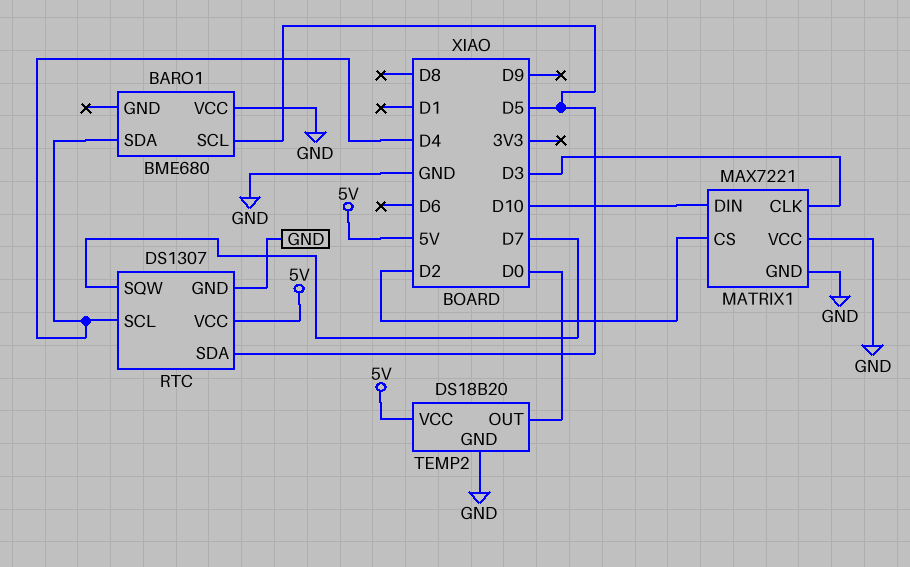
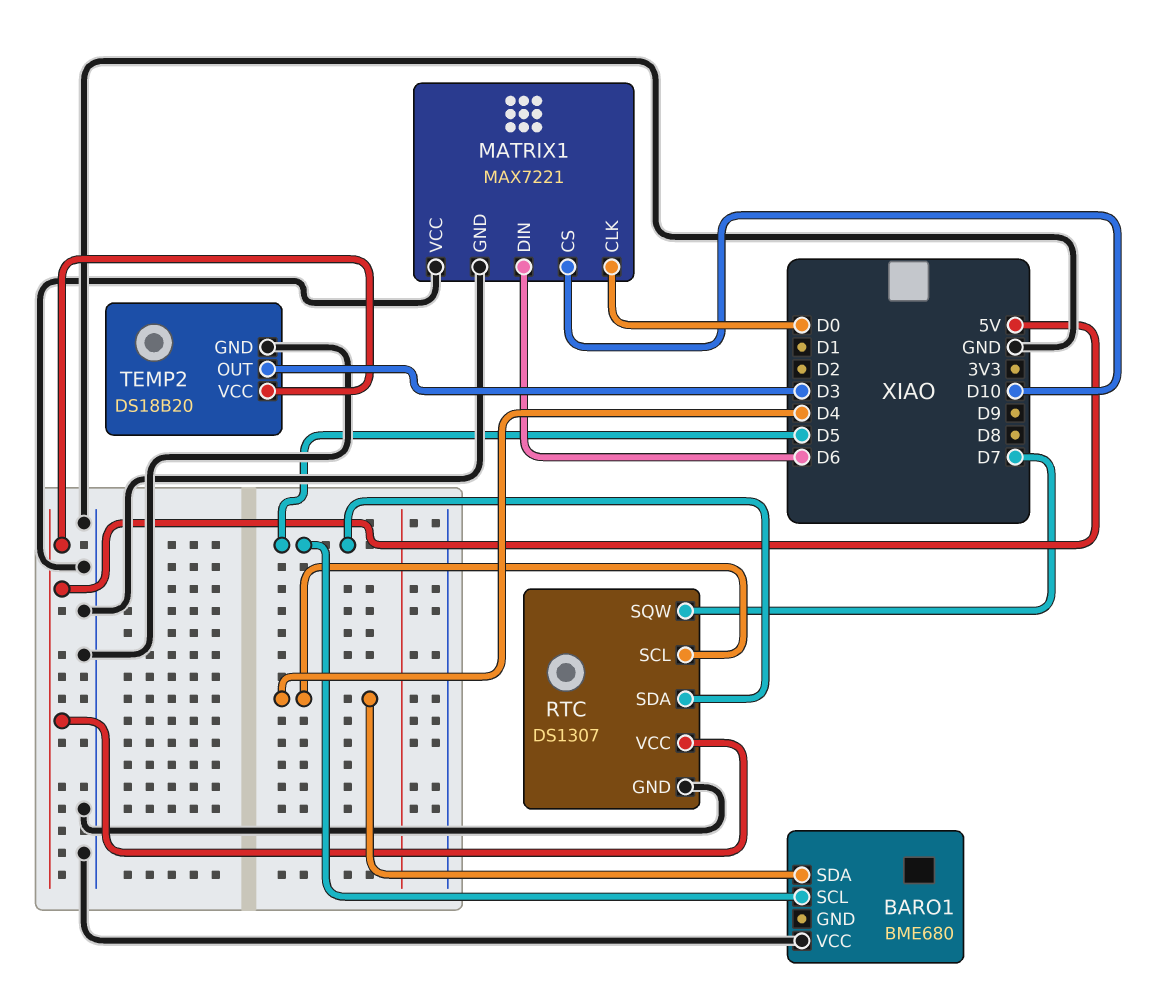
MATRIX1 pin CLK: D3 -> D0
MATRIX1 pin CS: D2 -> D10
MATRIX1 pin DIN: D10 -> D6
TEMP2 pin OUT: D0 -> D3

